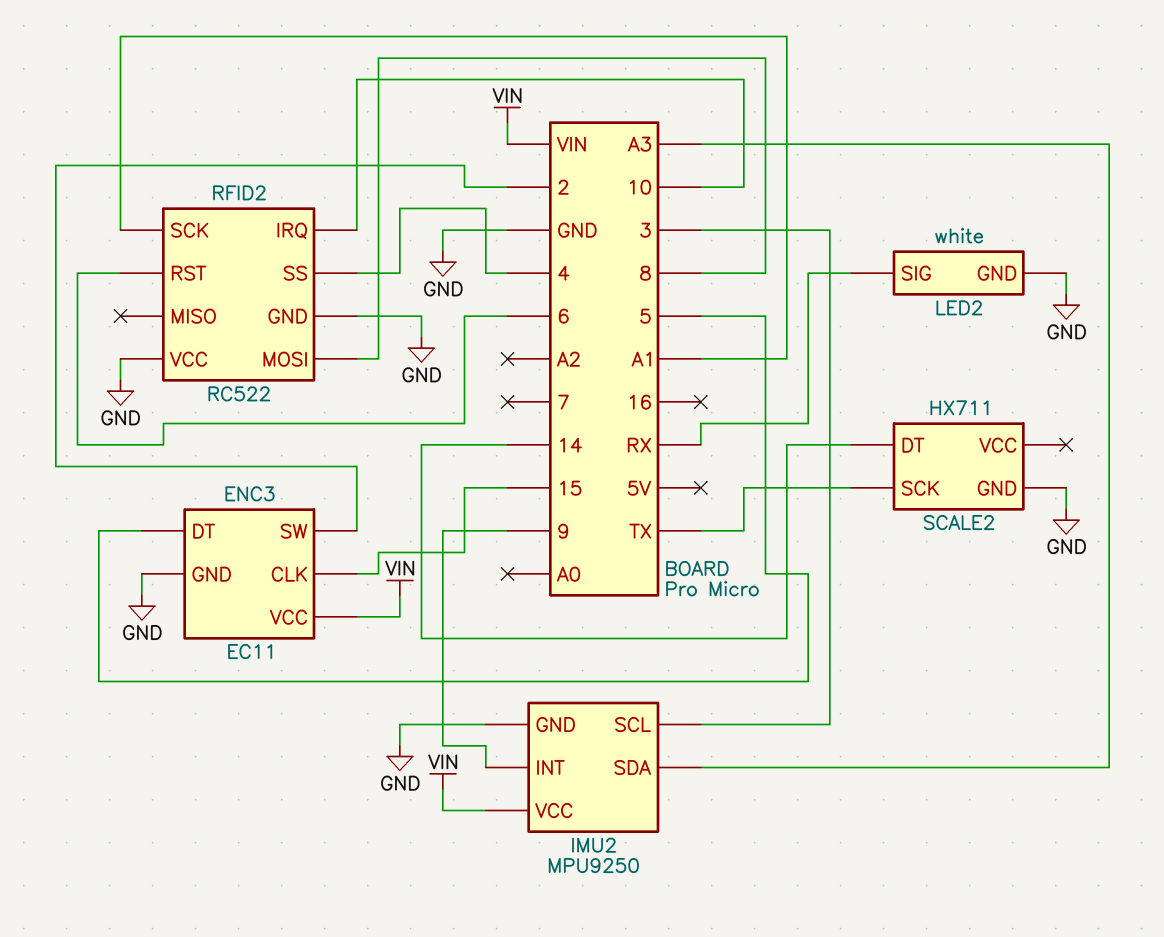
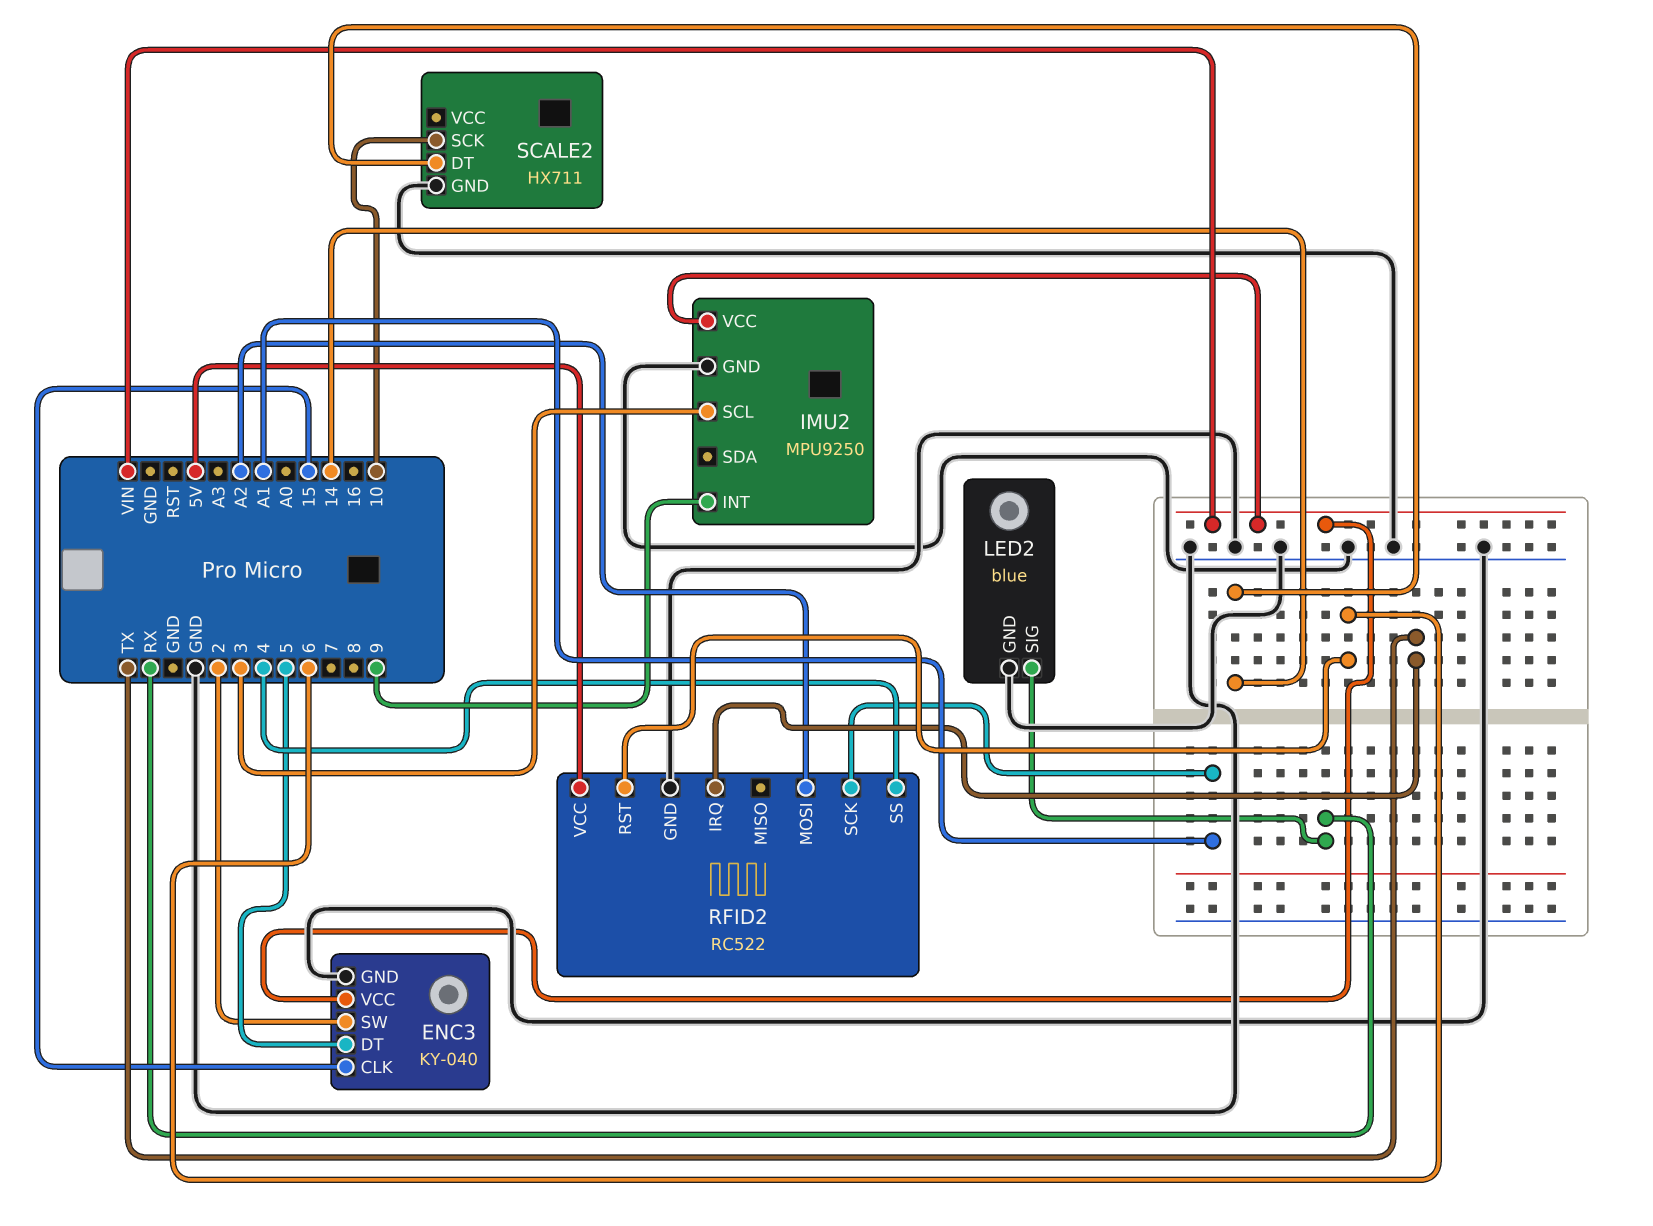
ENC3: EC11 -> KY-040
IMU2 pin SDA: A3 -> none
LED2: white -> blue
RFID2 pin IRQ: 10 -> TX
RFID2 pin MOSI: 8 -> A2
RFID2 pin VCC: GND -> 5V
SCALE2 pin SCK: TX -> 10

